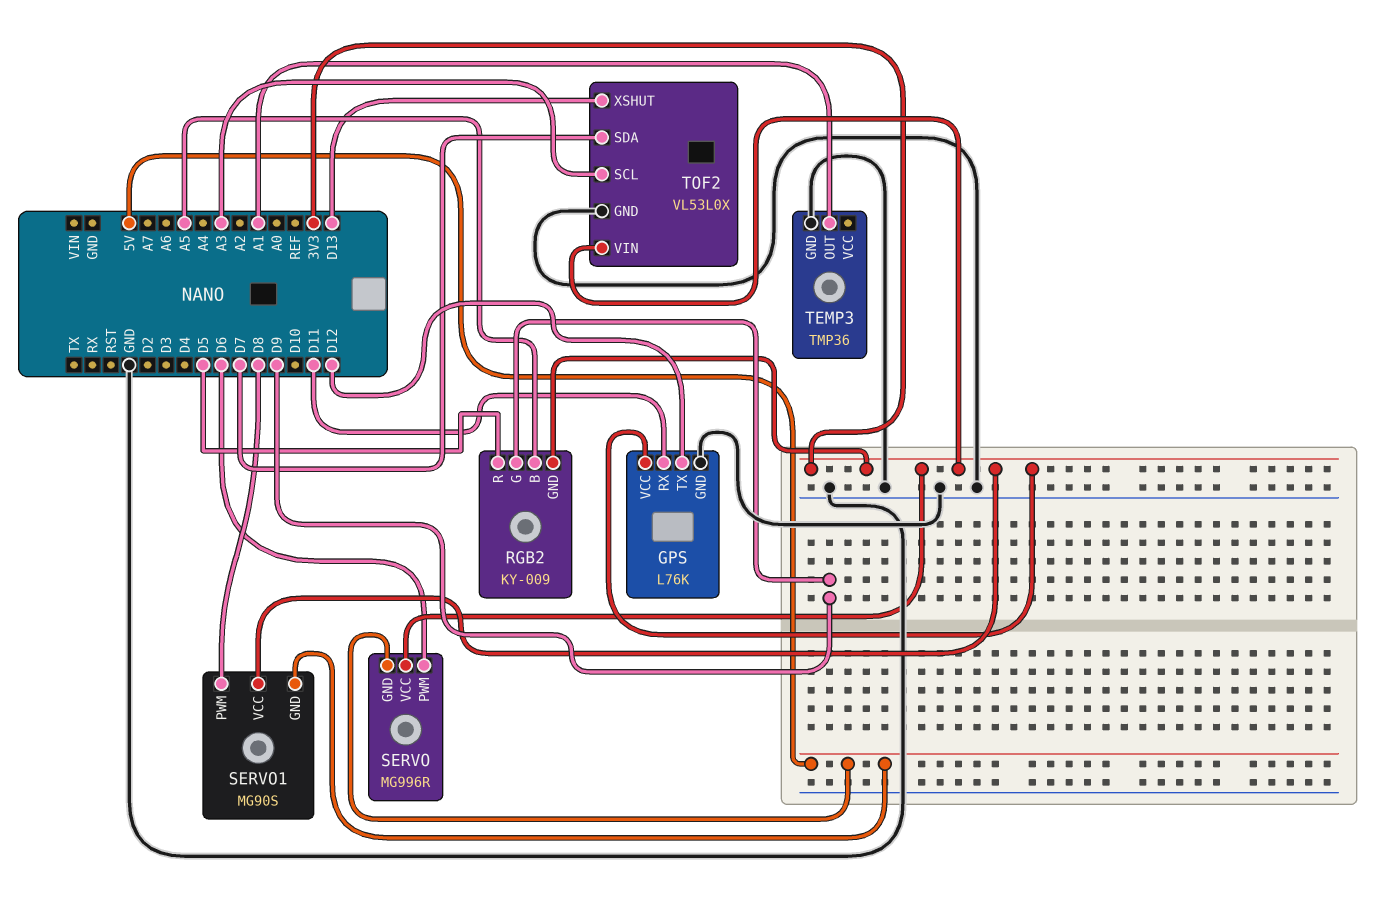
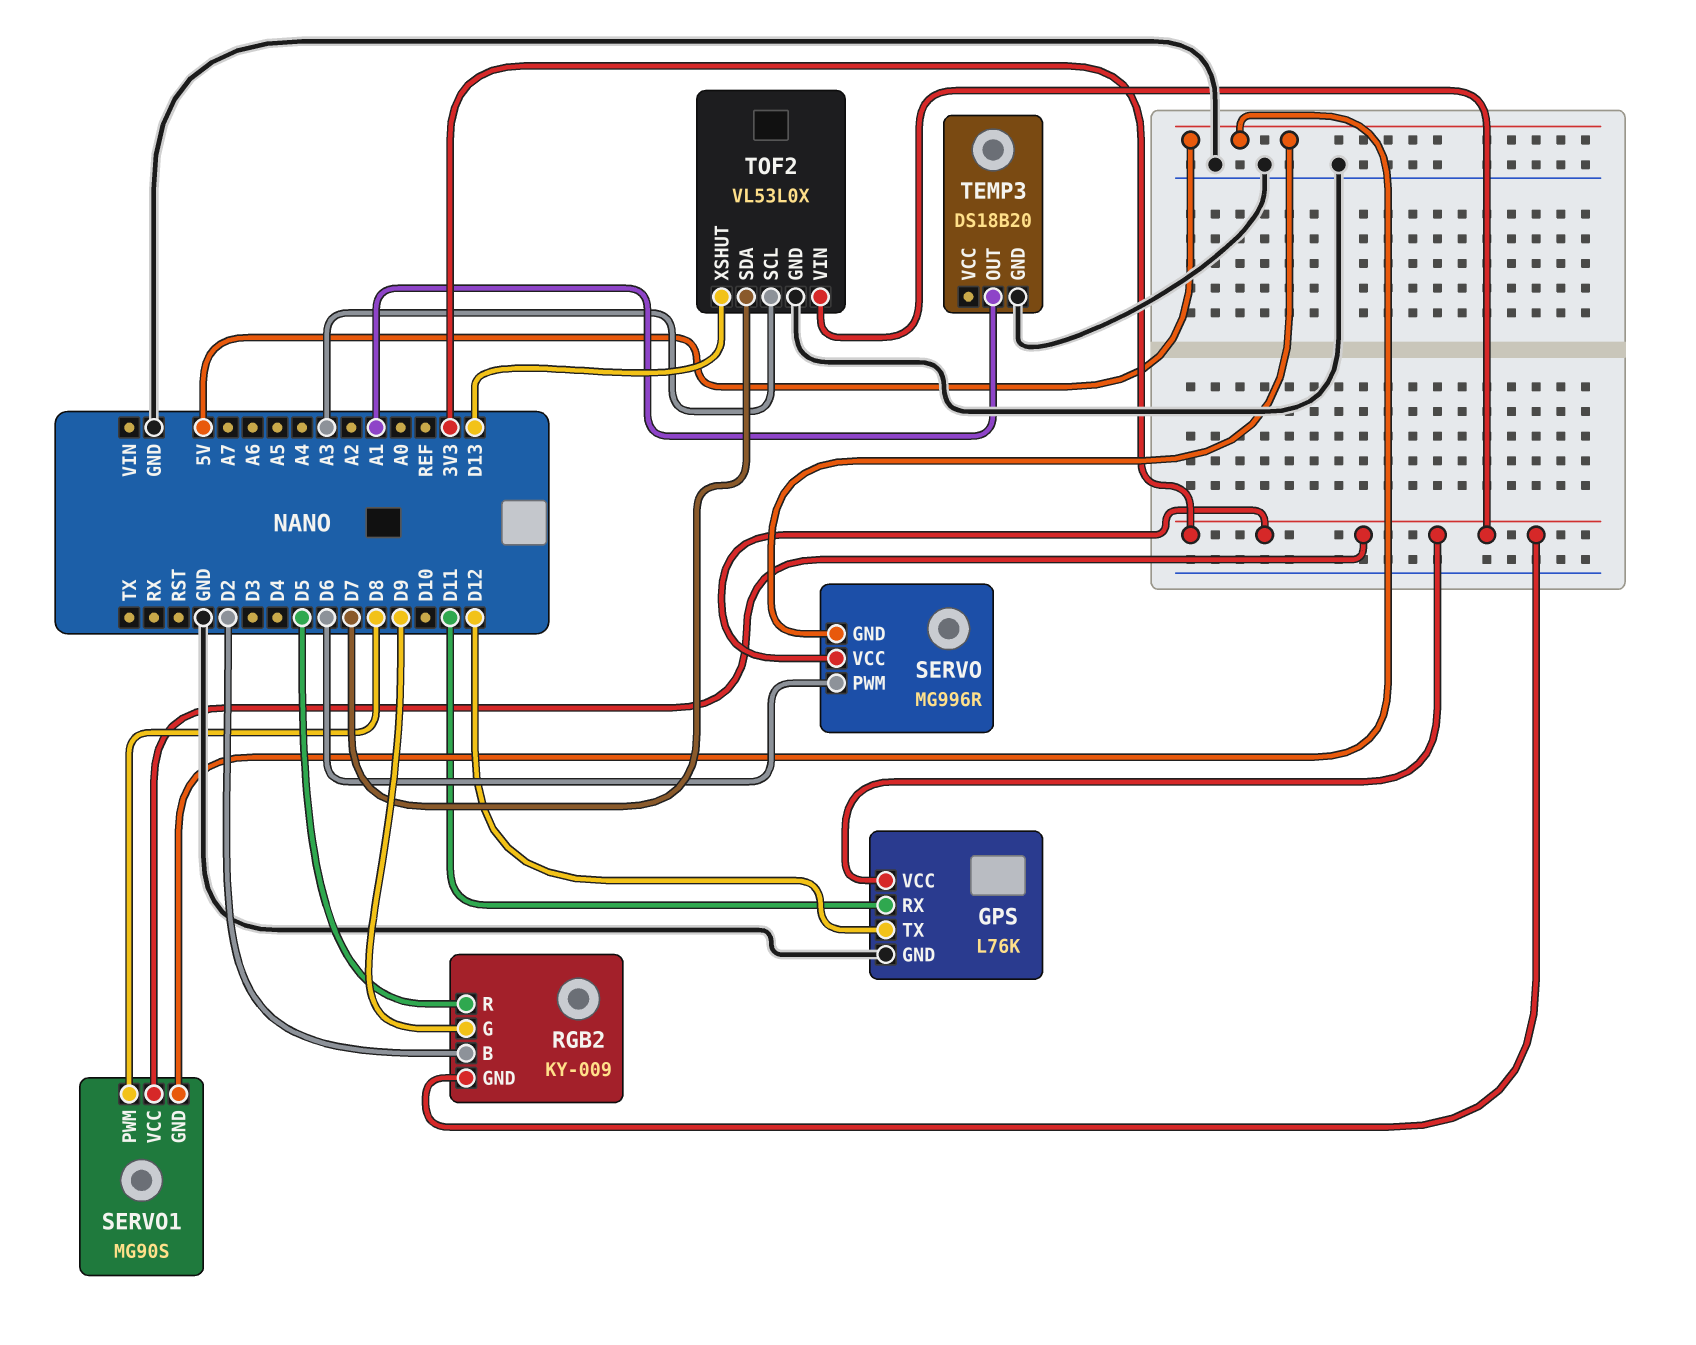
RGB2 pin B: A5 -> D2
TEMP3: TMP36 -> DS18B20

